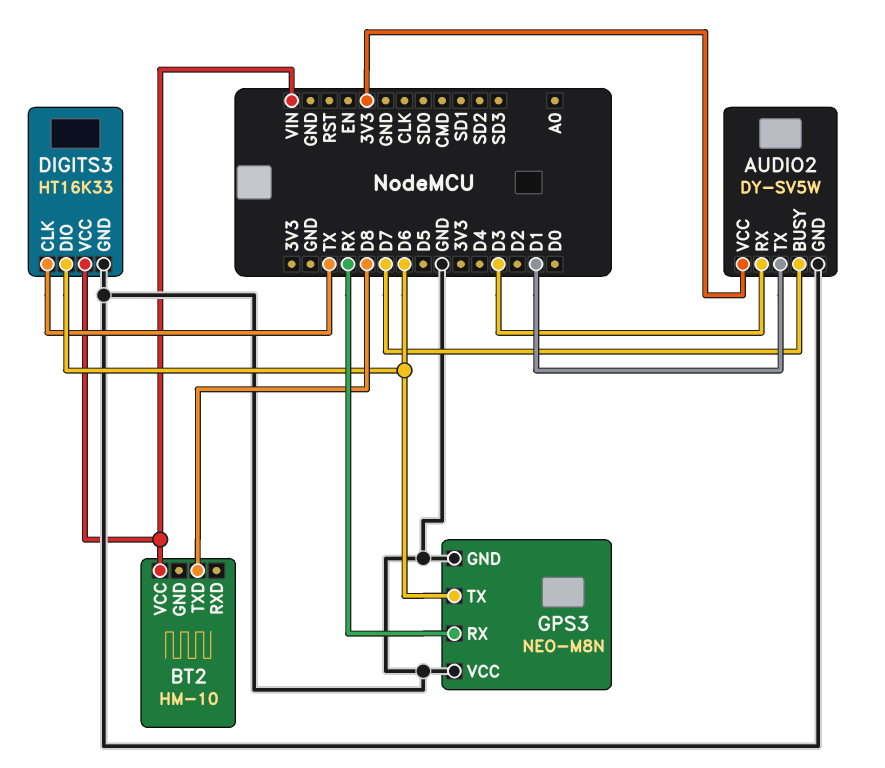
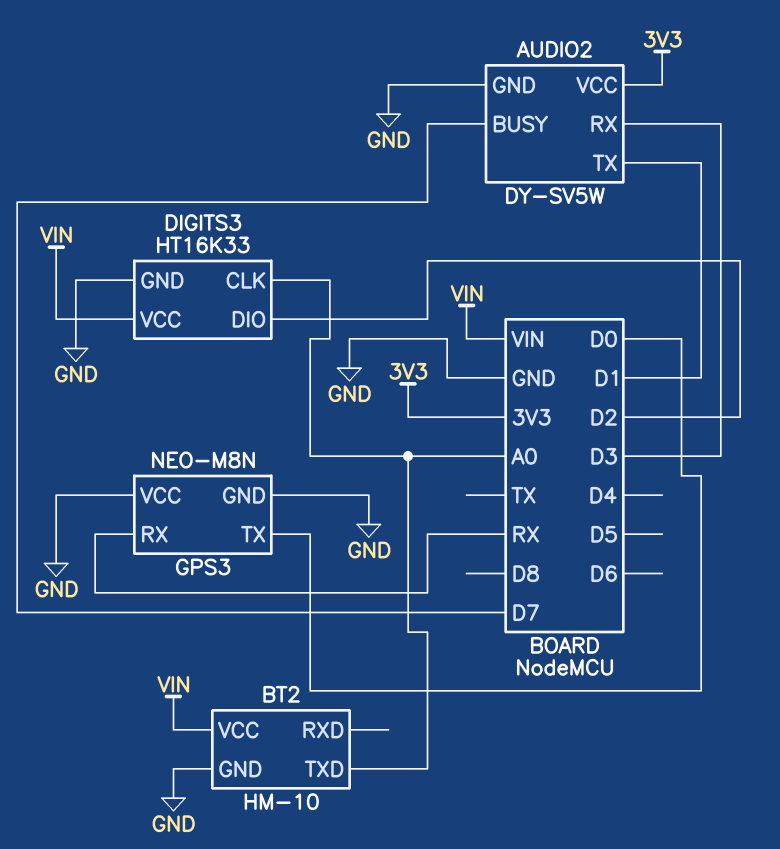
BT2 pin GND: none -> GND
BT2 pin TXD: D8 -> A0
DIGITS3 pin CLK: TX -> A0
DIGITS3 pin DIO: D6 -> D2
GPS3 pin TX: D6 -> D0

